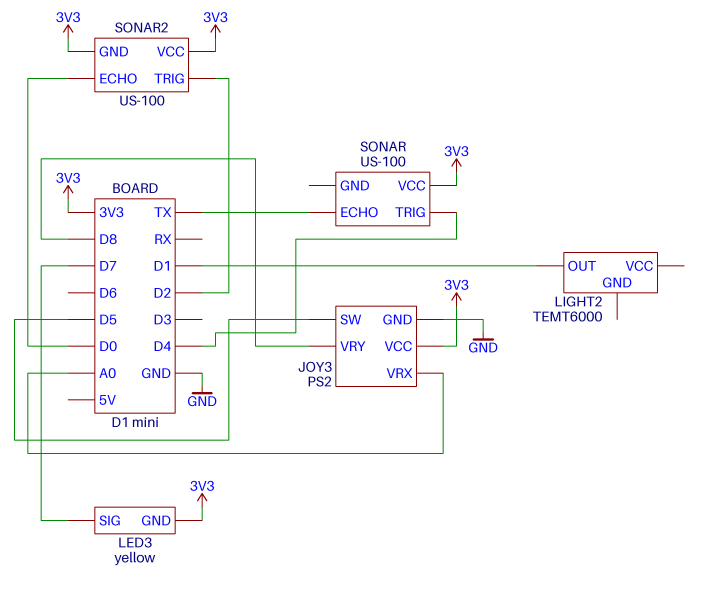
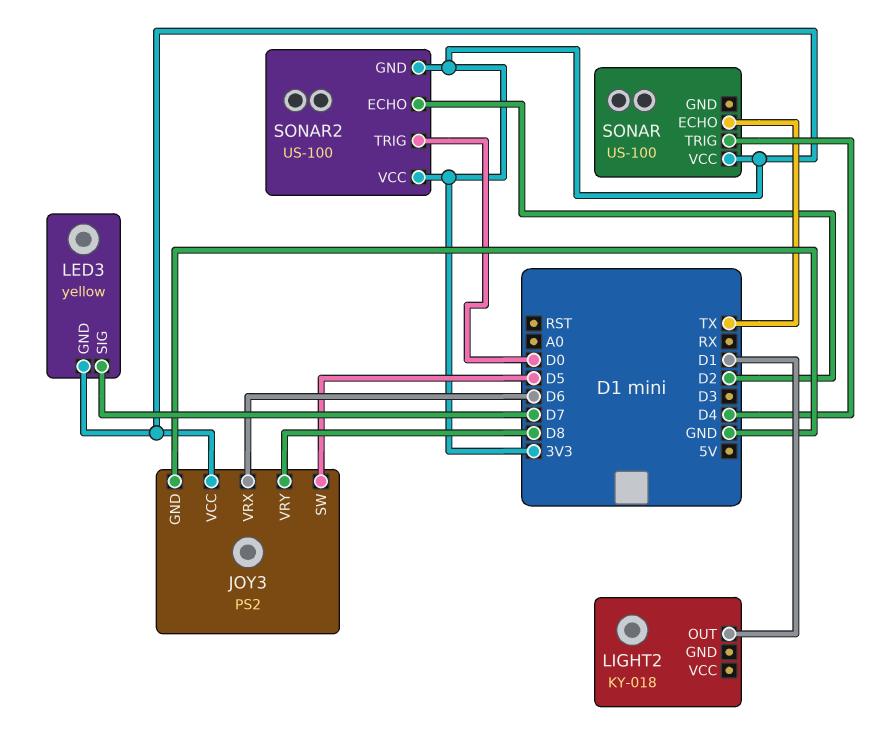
JOY3 pin VRX: A0 -> D6
LIGHT2: TEMT6000 -> KY-018
SONAR2 pin ECHO: D0 -> D2
SONAR2 pin TRIG: D2 -> D0

